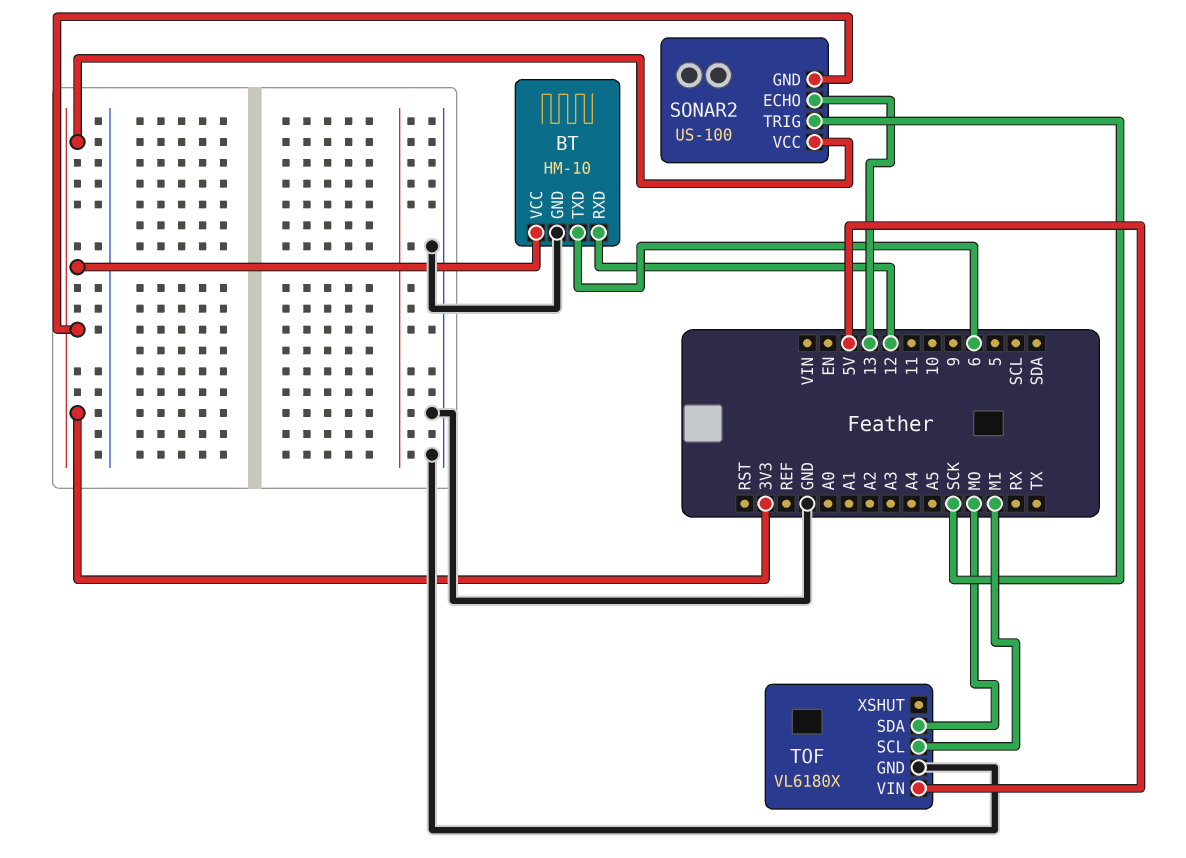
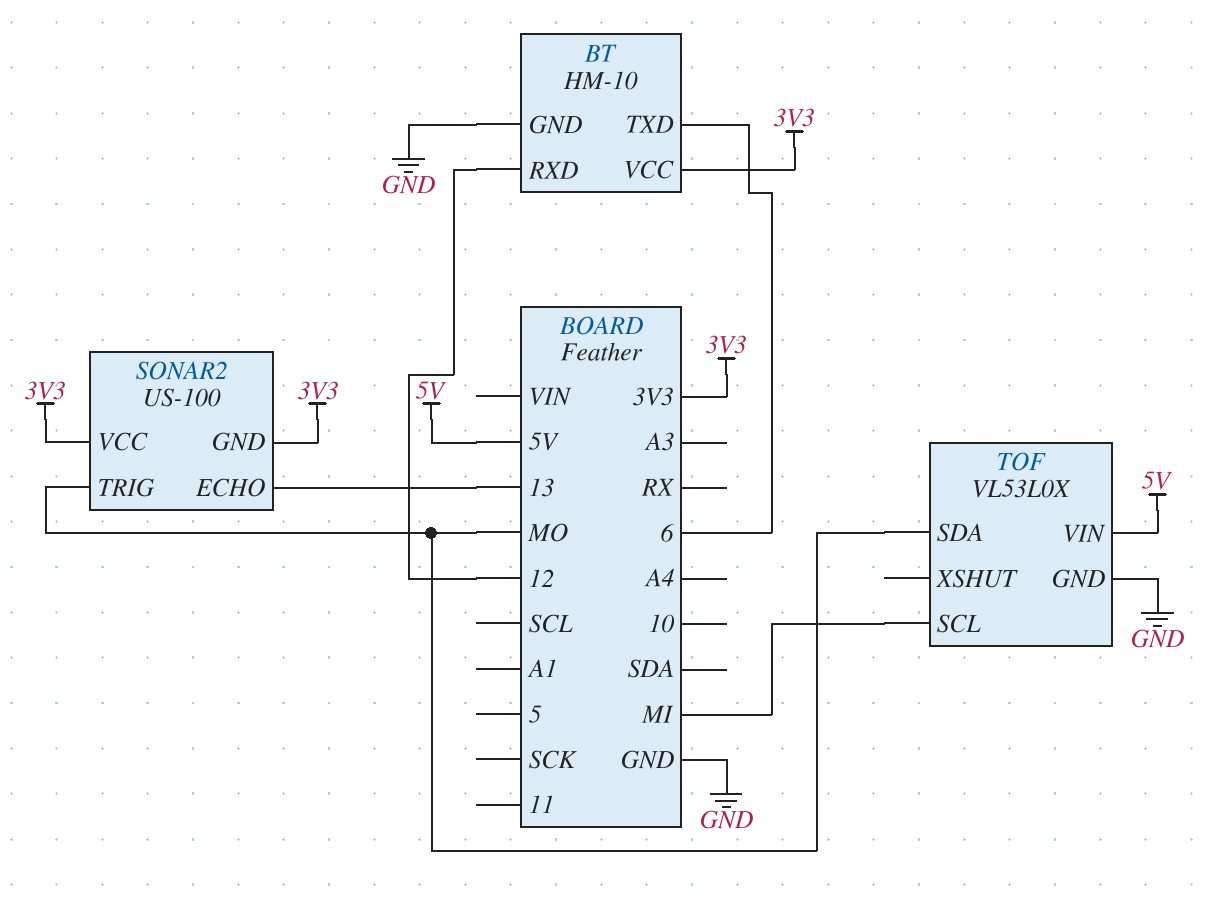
SONAR2 pin TRIG: SCK -> MO
TOF: VL6180X -> VL53L0X

